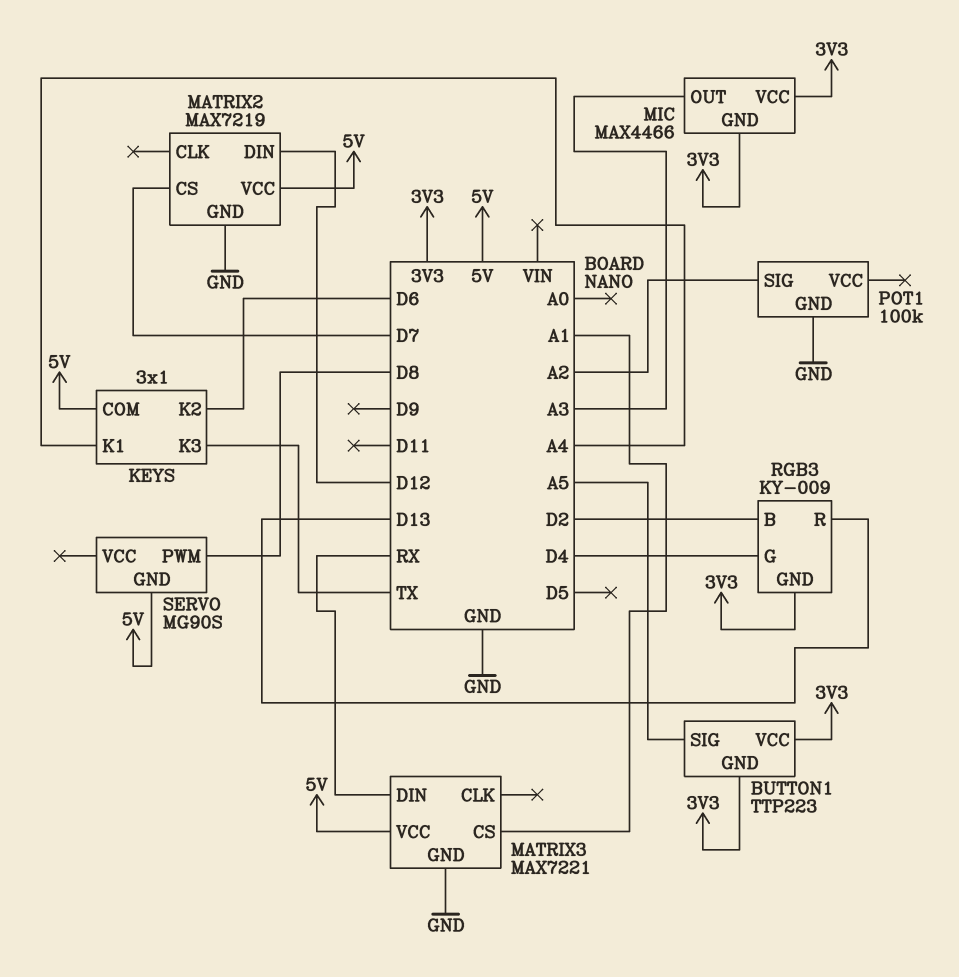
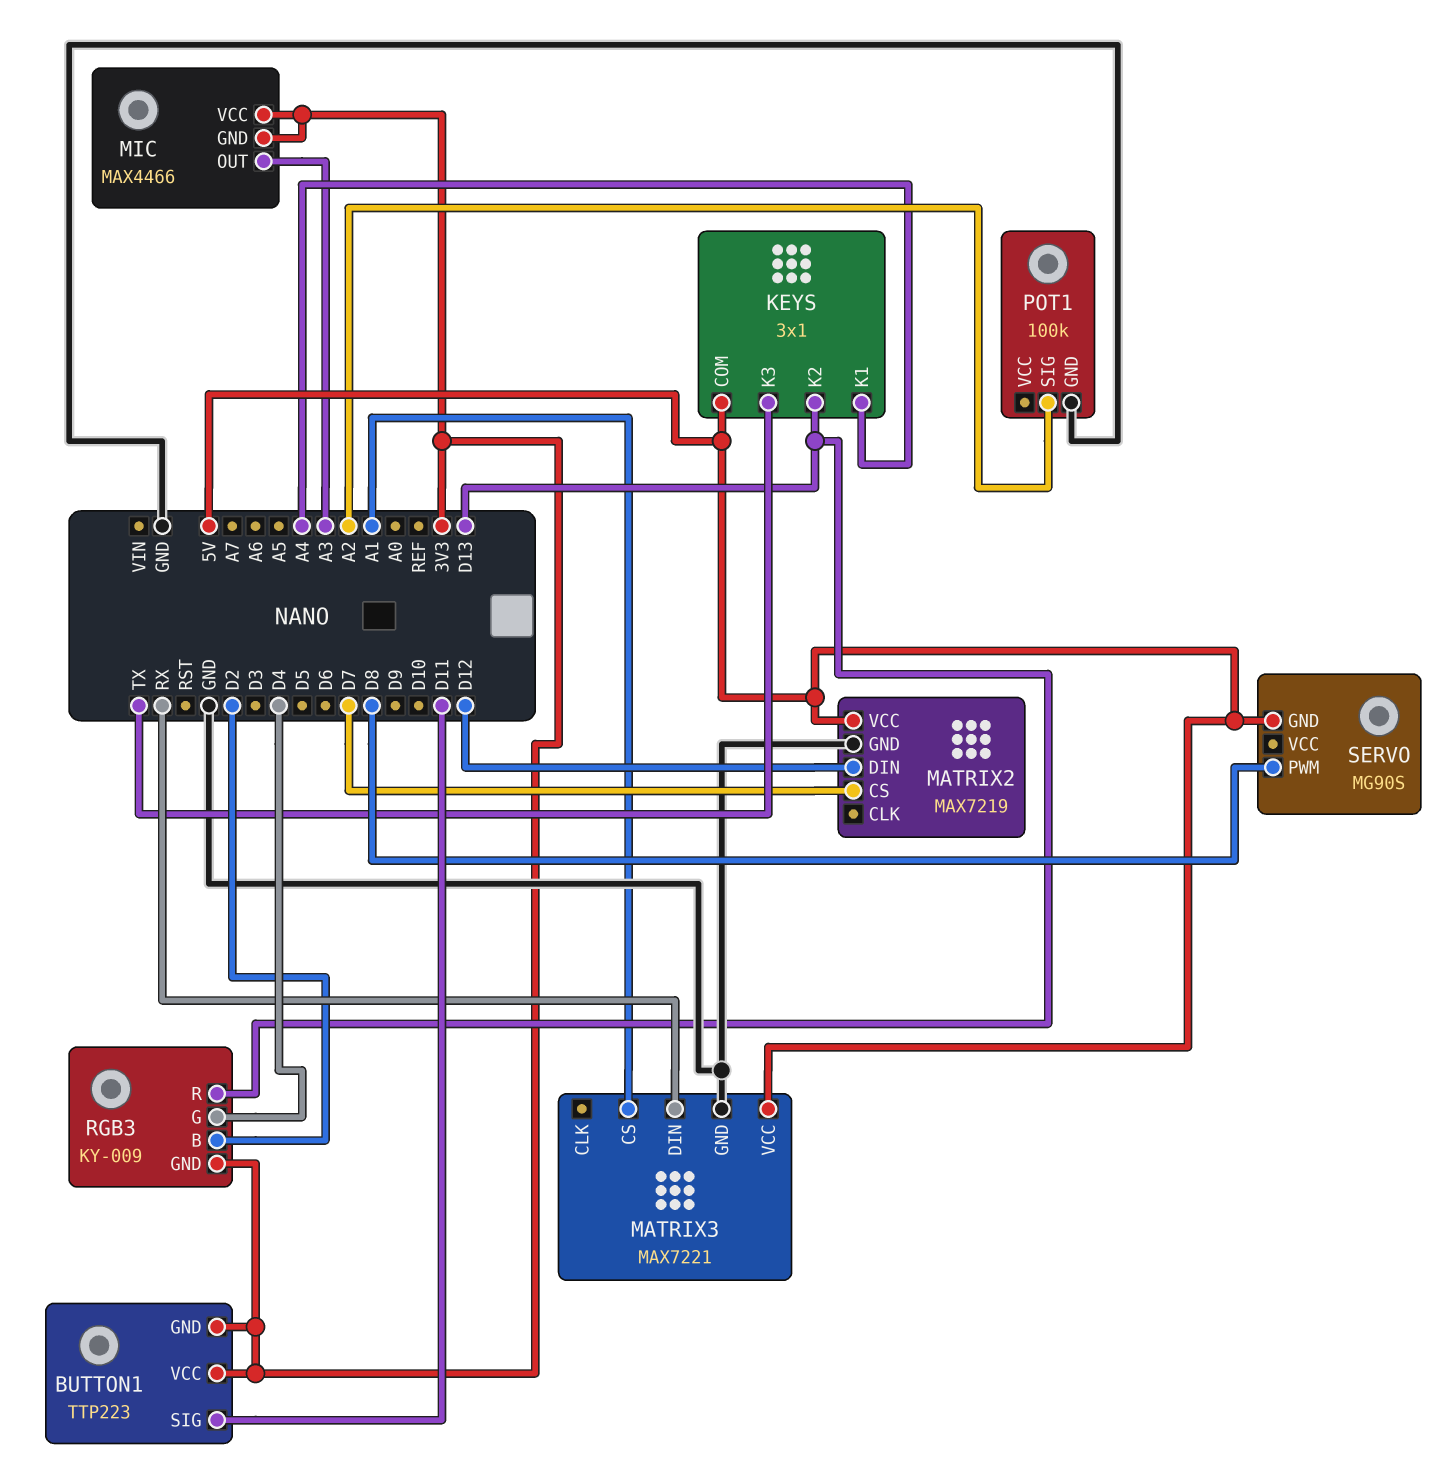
BUTTON1 pin SIG: A5 -> D11
KEYS pin K2: D6 -> D13

